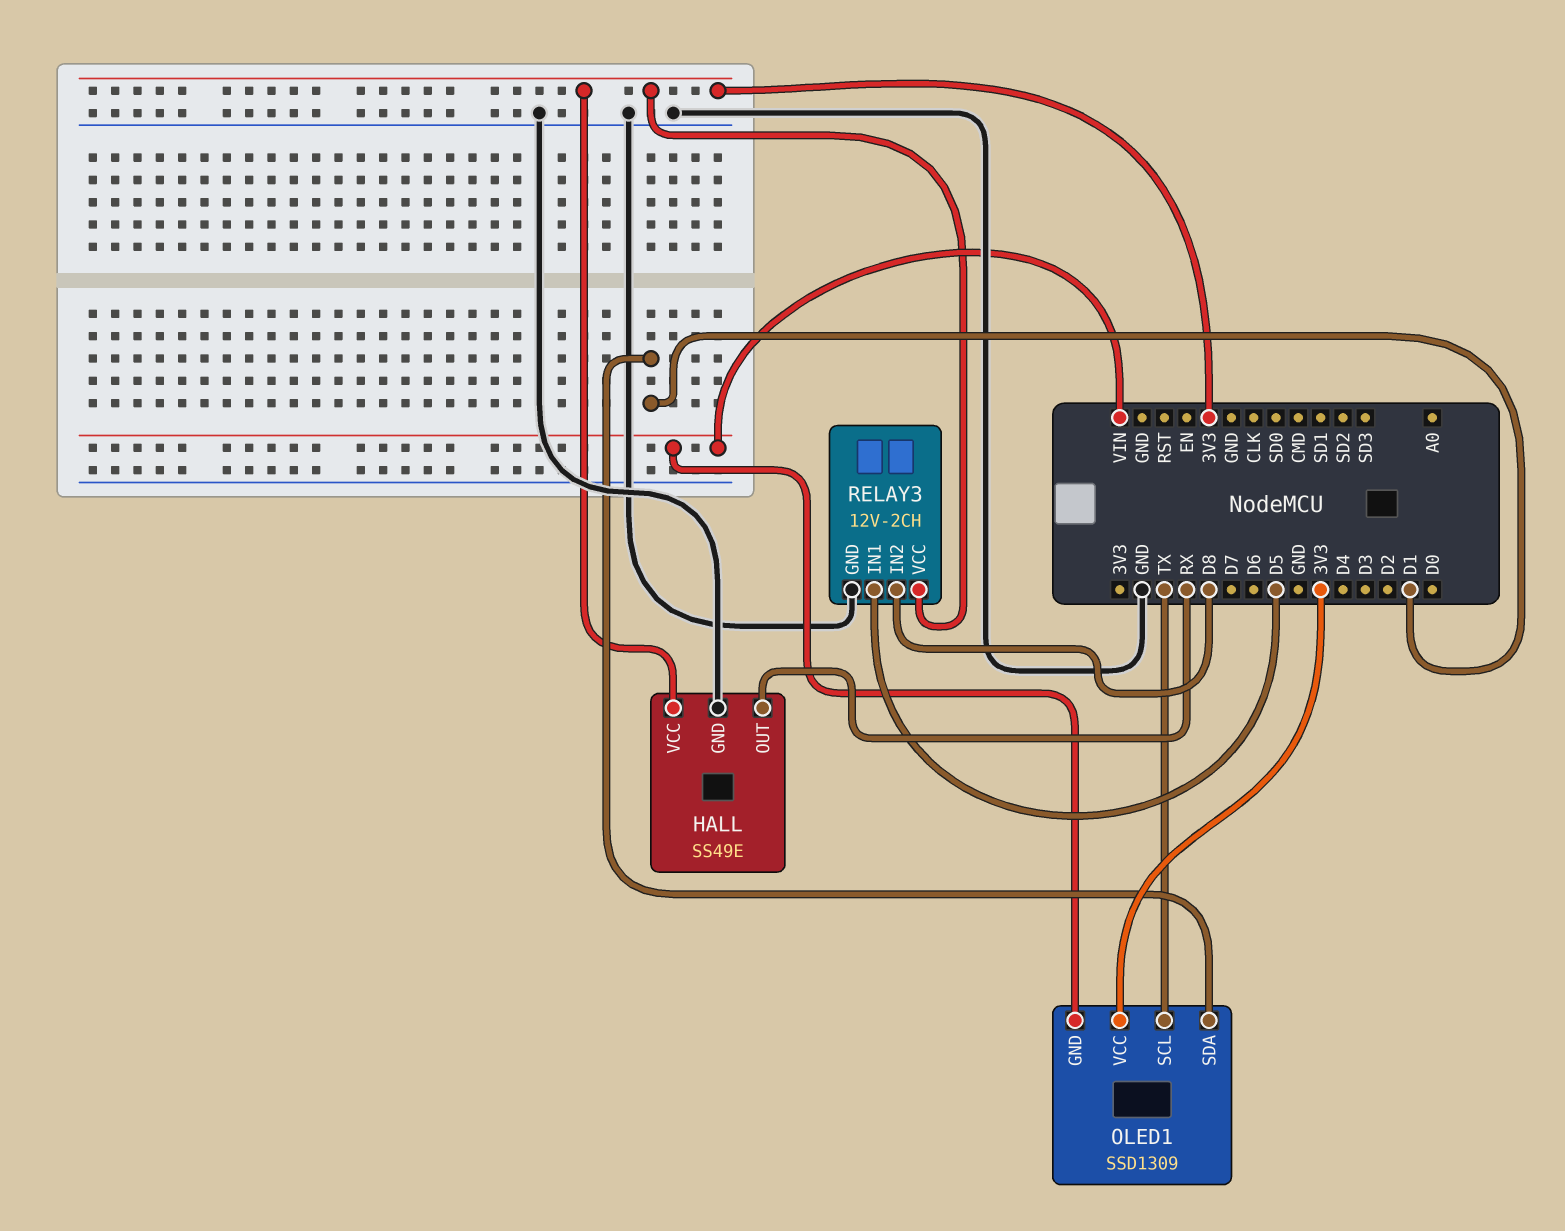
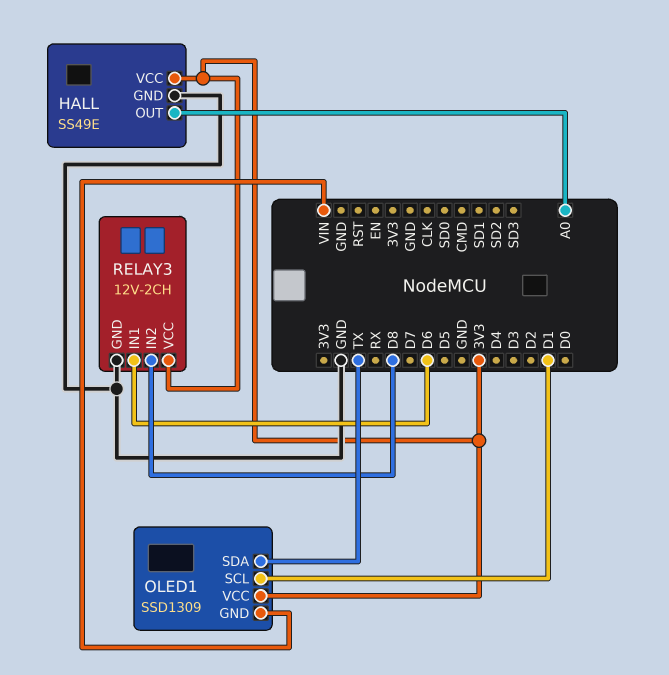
HALL pin OUT: RX -> A0
OLED1 pin SCL: TX -> D1
OLED1 pin SDA: D1 -> TX
RELAY3 pin IN1: D5 -> D6

